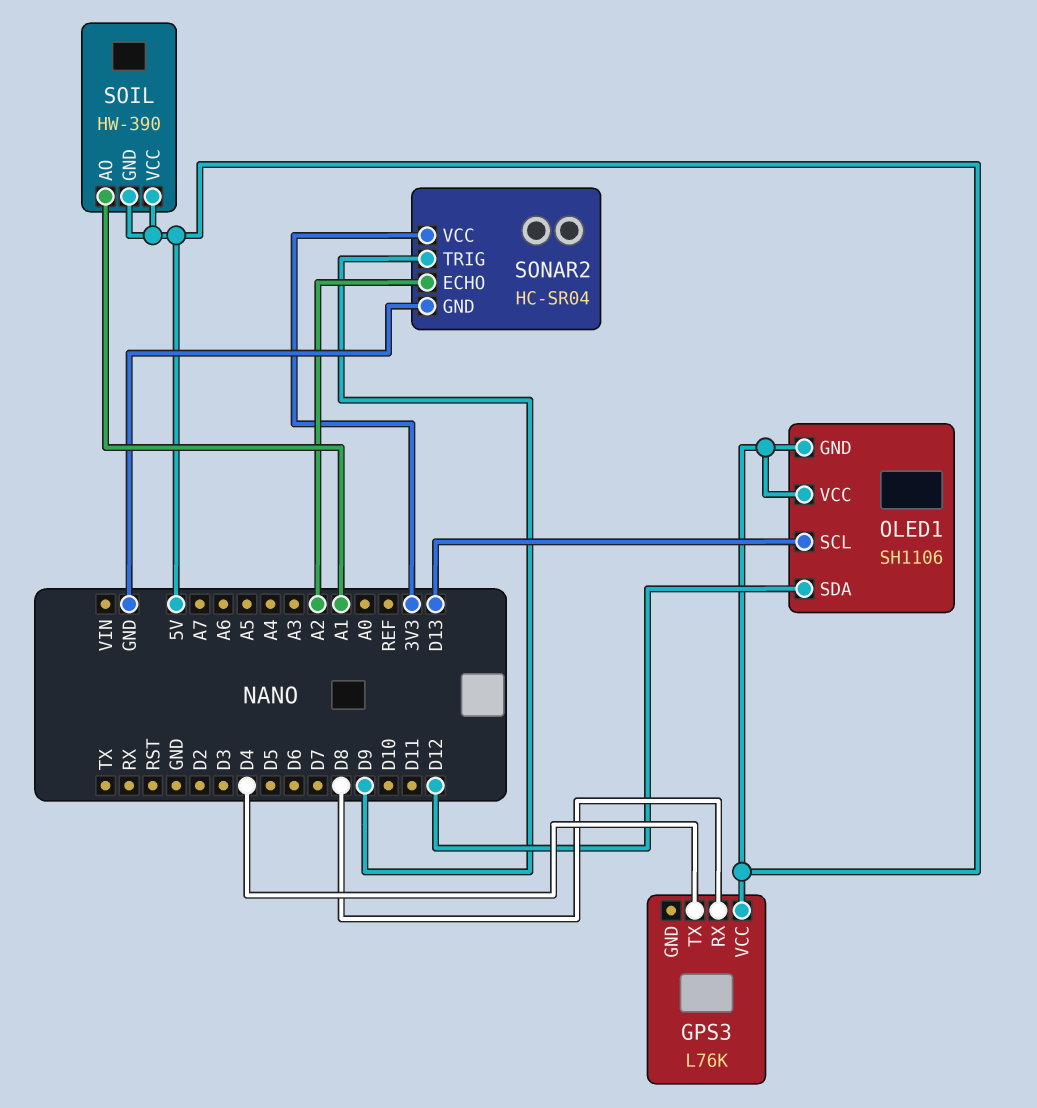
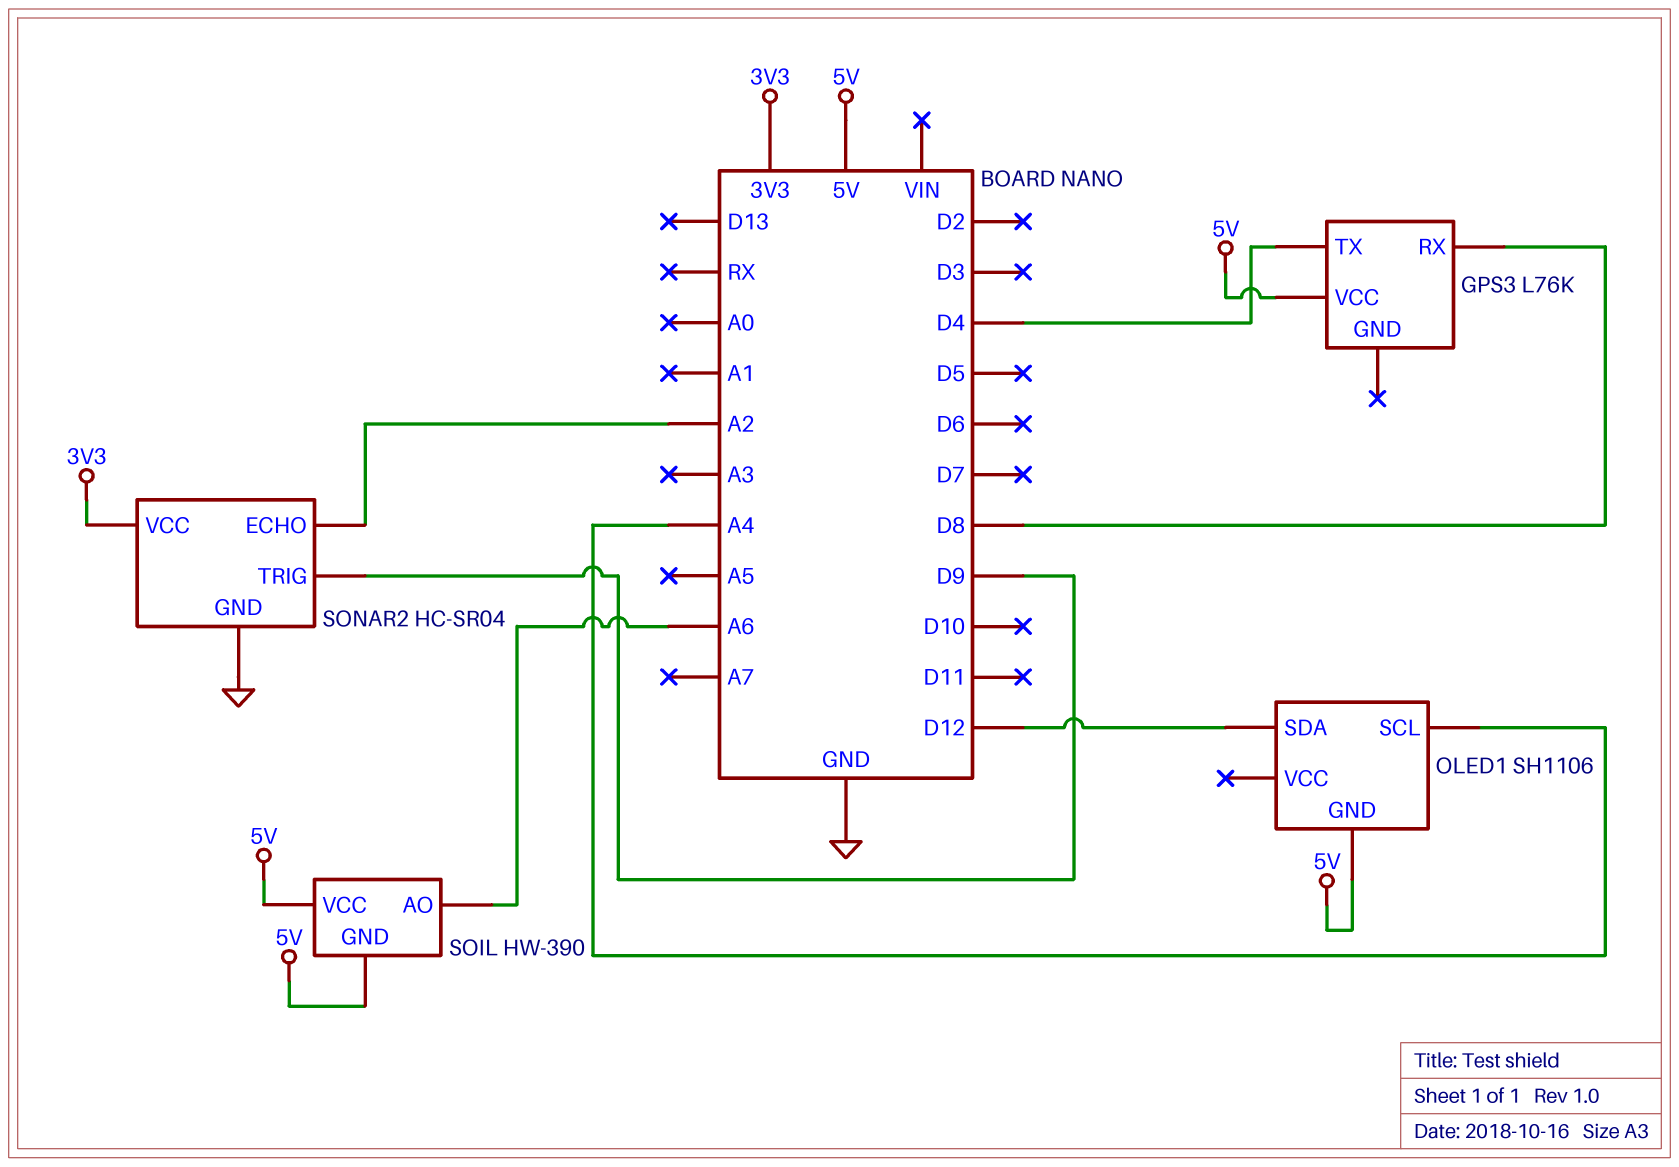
OLED1 pin SCL: D13 -> A4
OLED1 pin VCC: 5V -> none
SOIL pin AO: A1 -> A6

